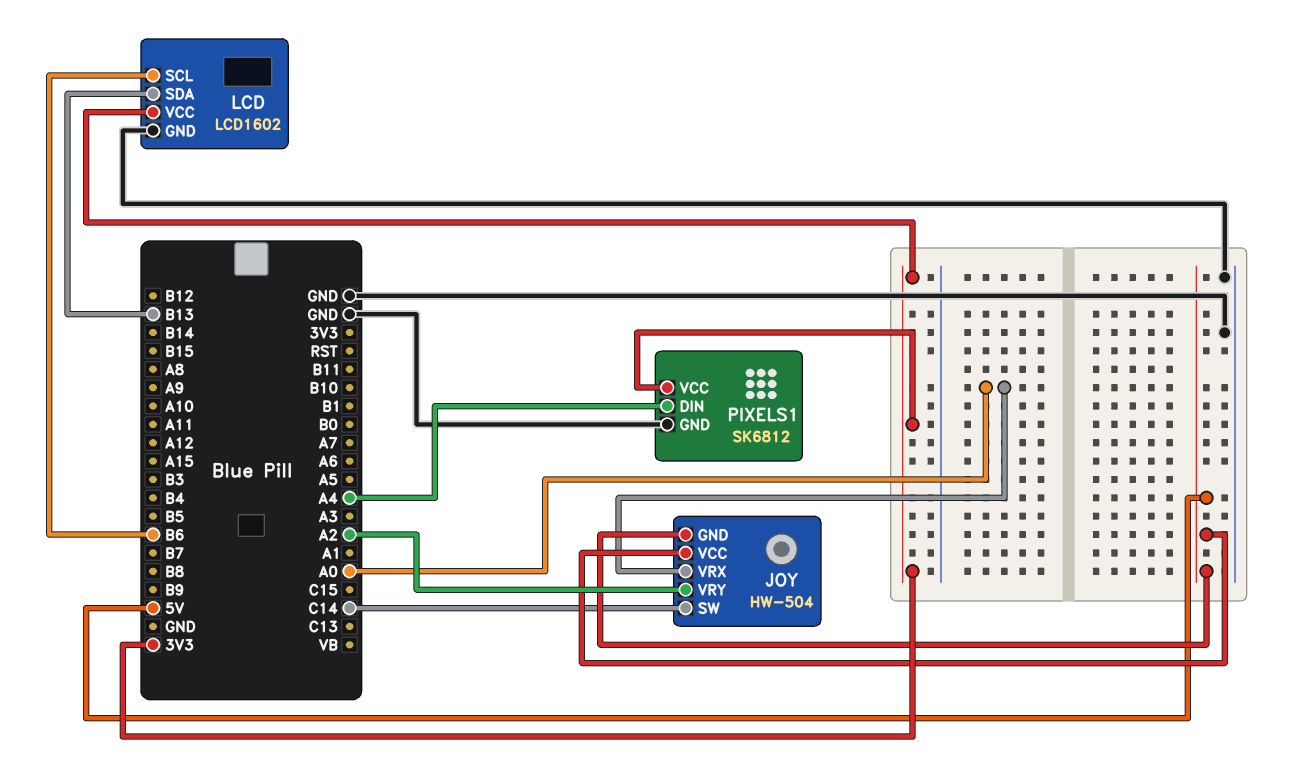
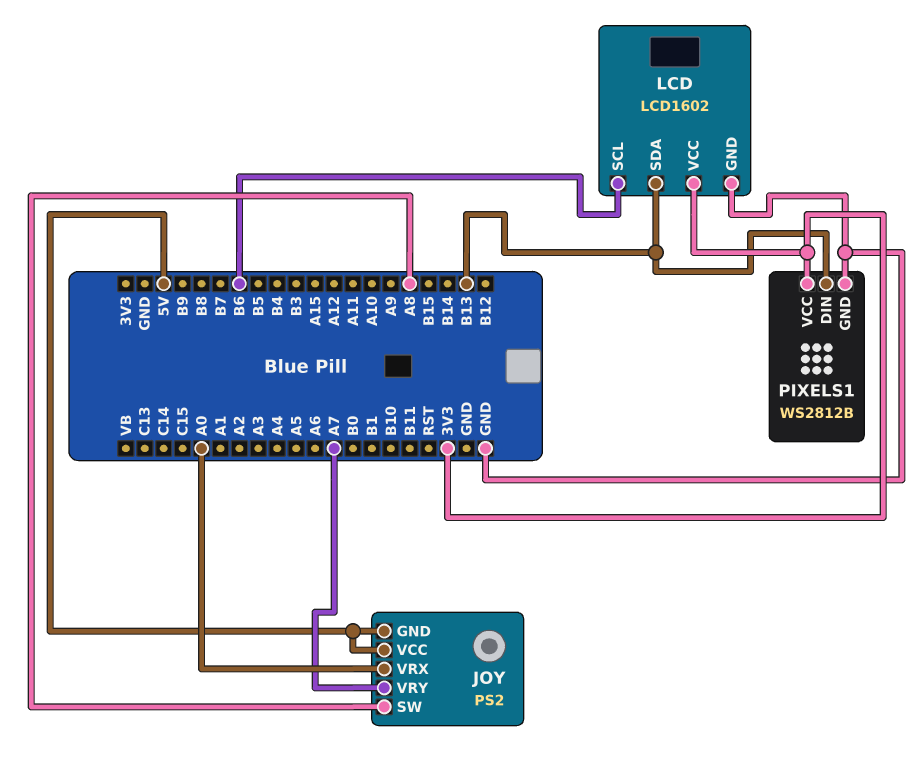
JOY: HW-504 -> PS2
JOY pin SW: C14 -> A8
JOY pin VRY: A2 -> A7
PIXELS1: SK6812 -> WS2812B
PIXELS1 pin DIN: A4 -> B13

